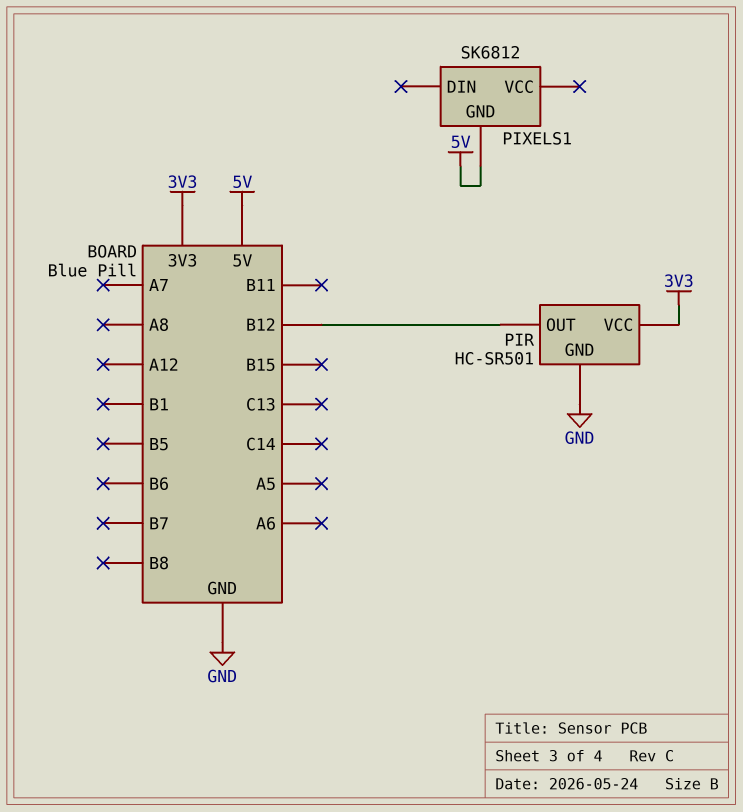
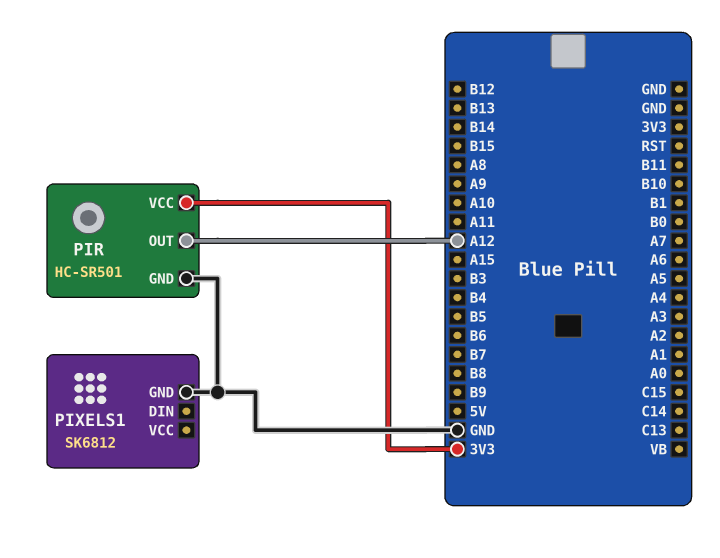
PIR pin OUT: B12 -> A12
PIXELS1 pin GND: 5V -> GND

